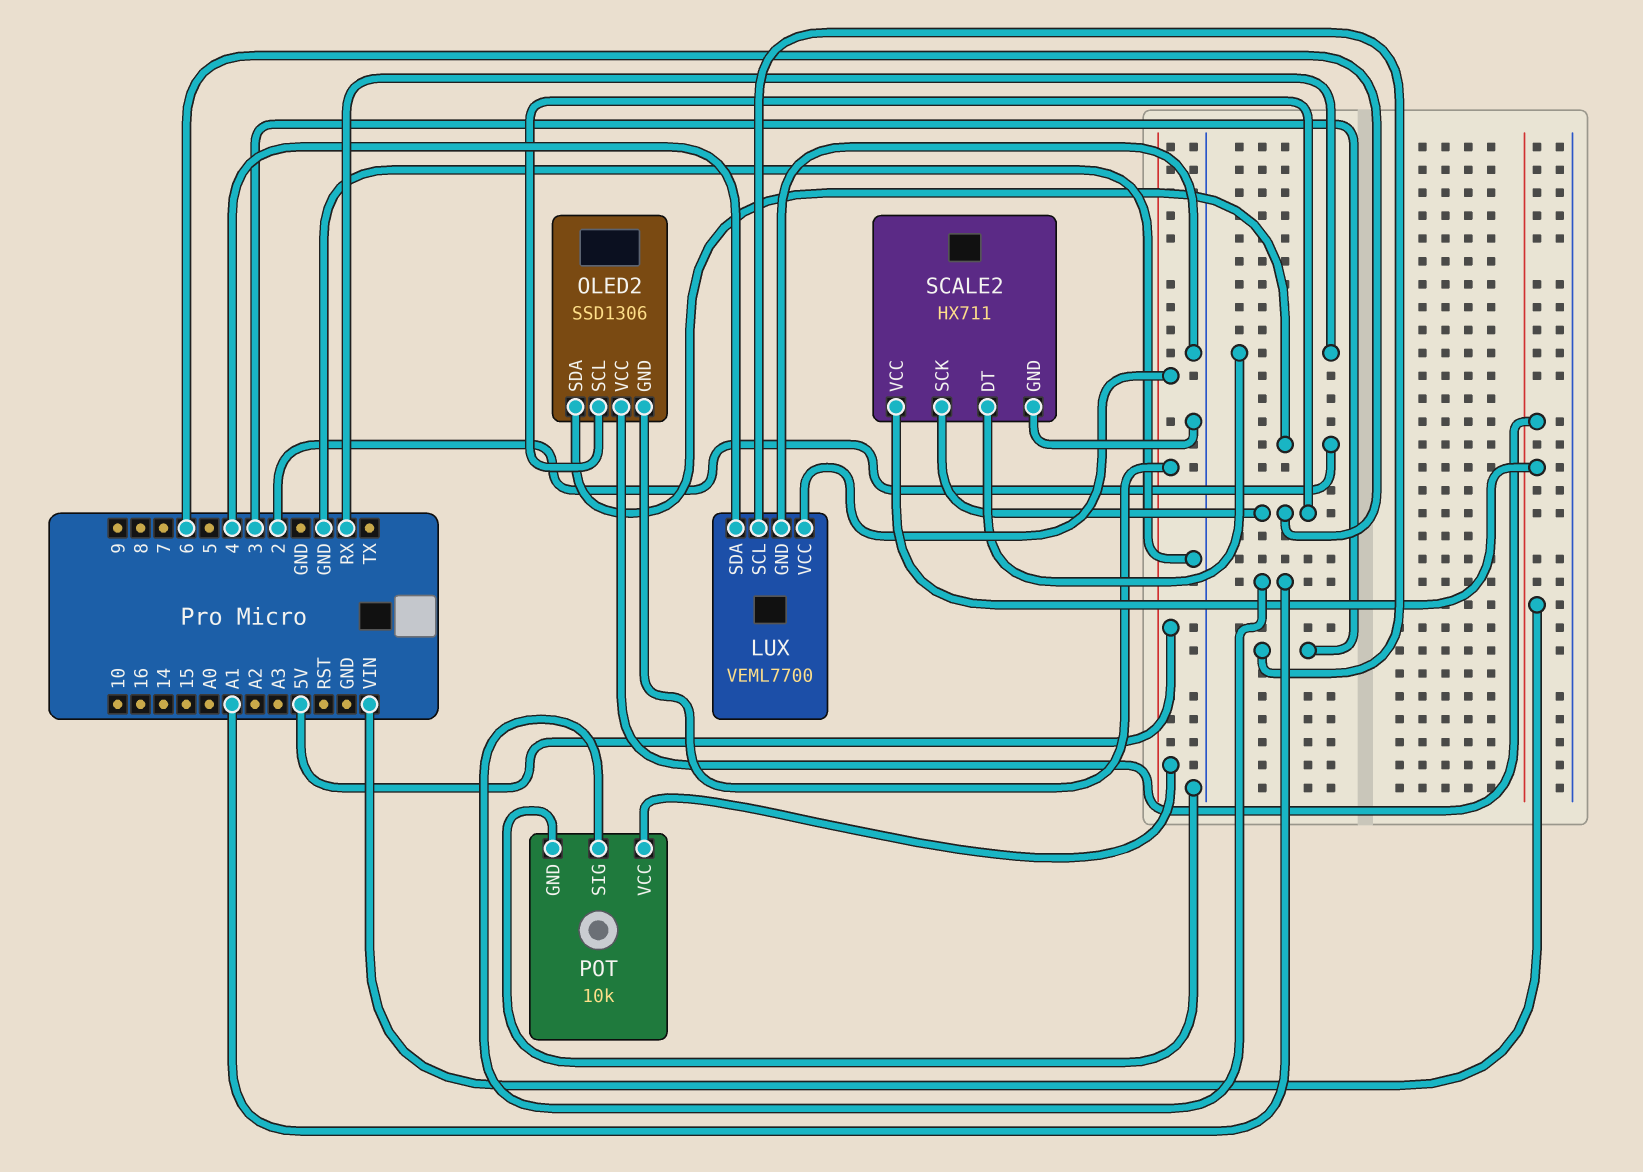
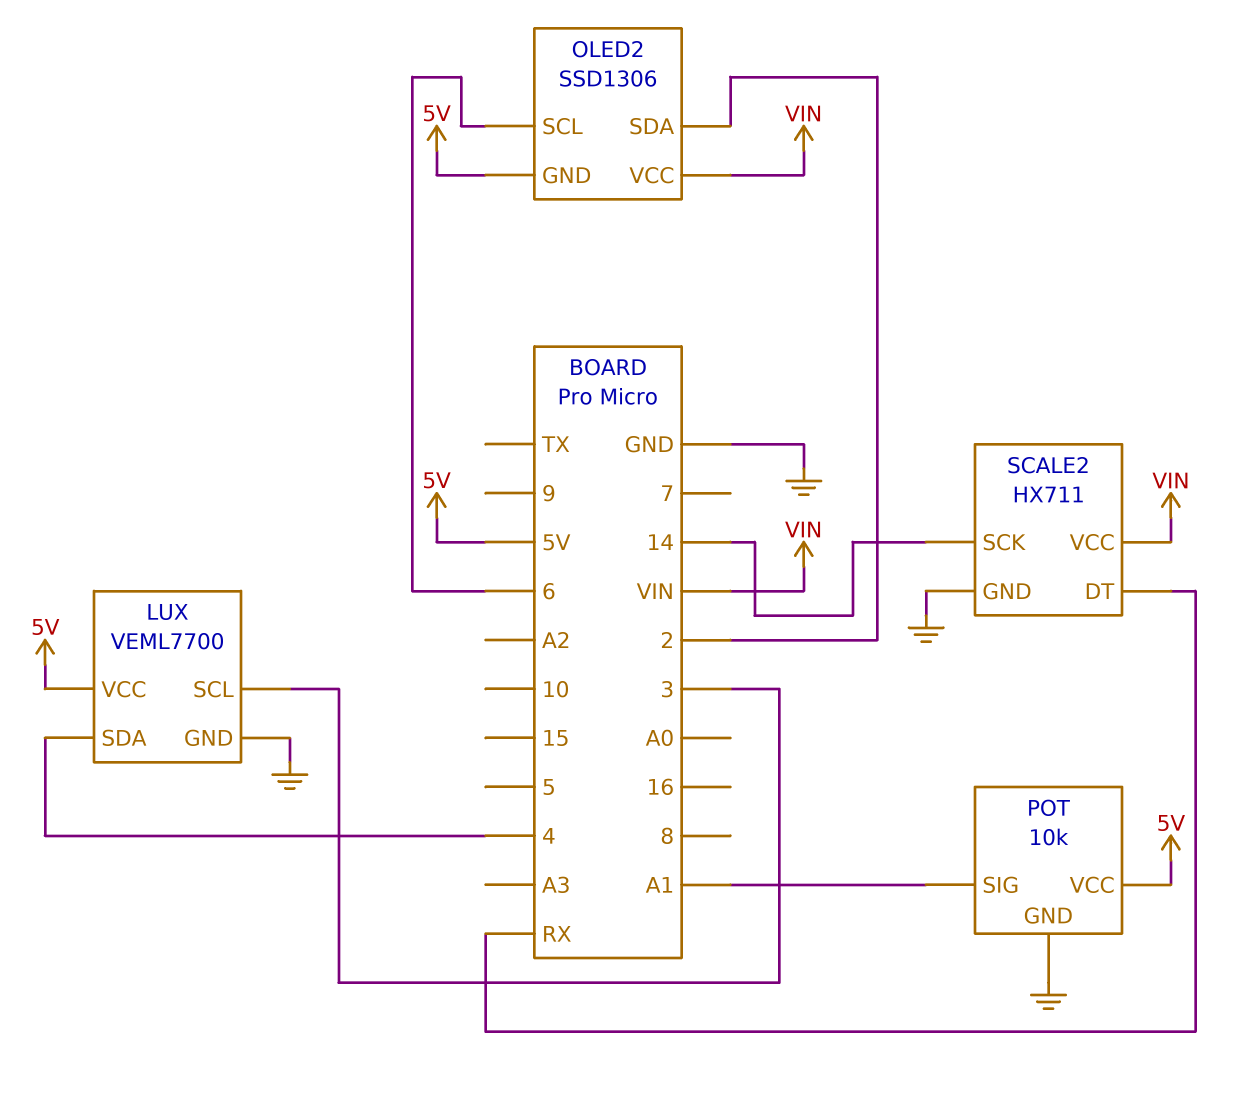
SCALE2 pin SCK: 6 -> 14

